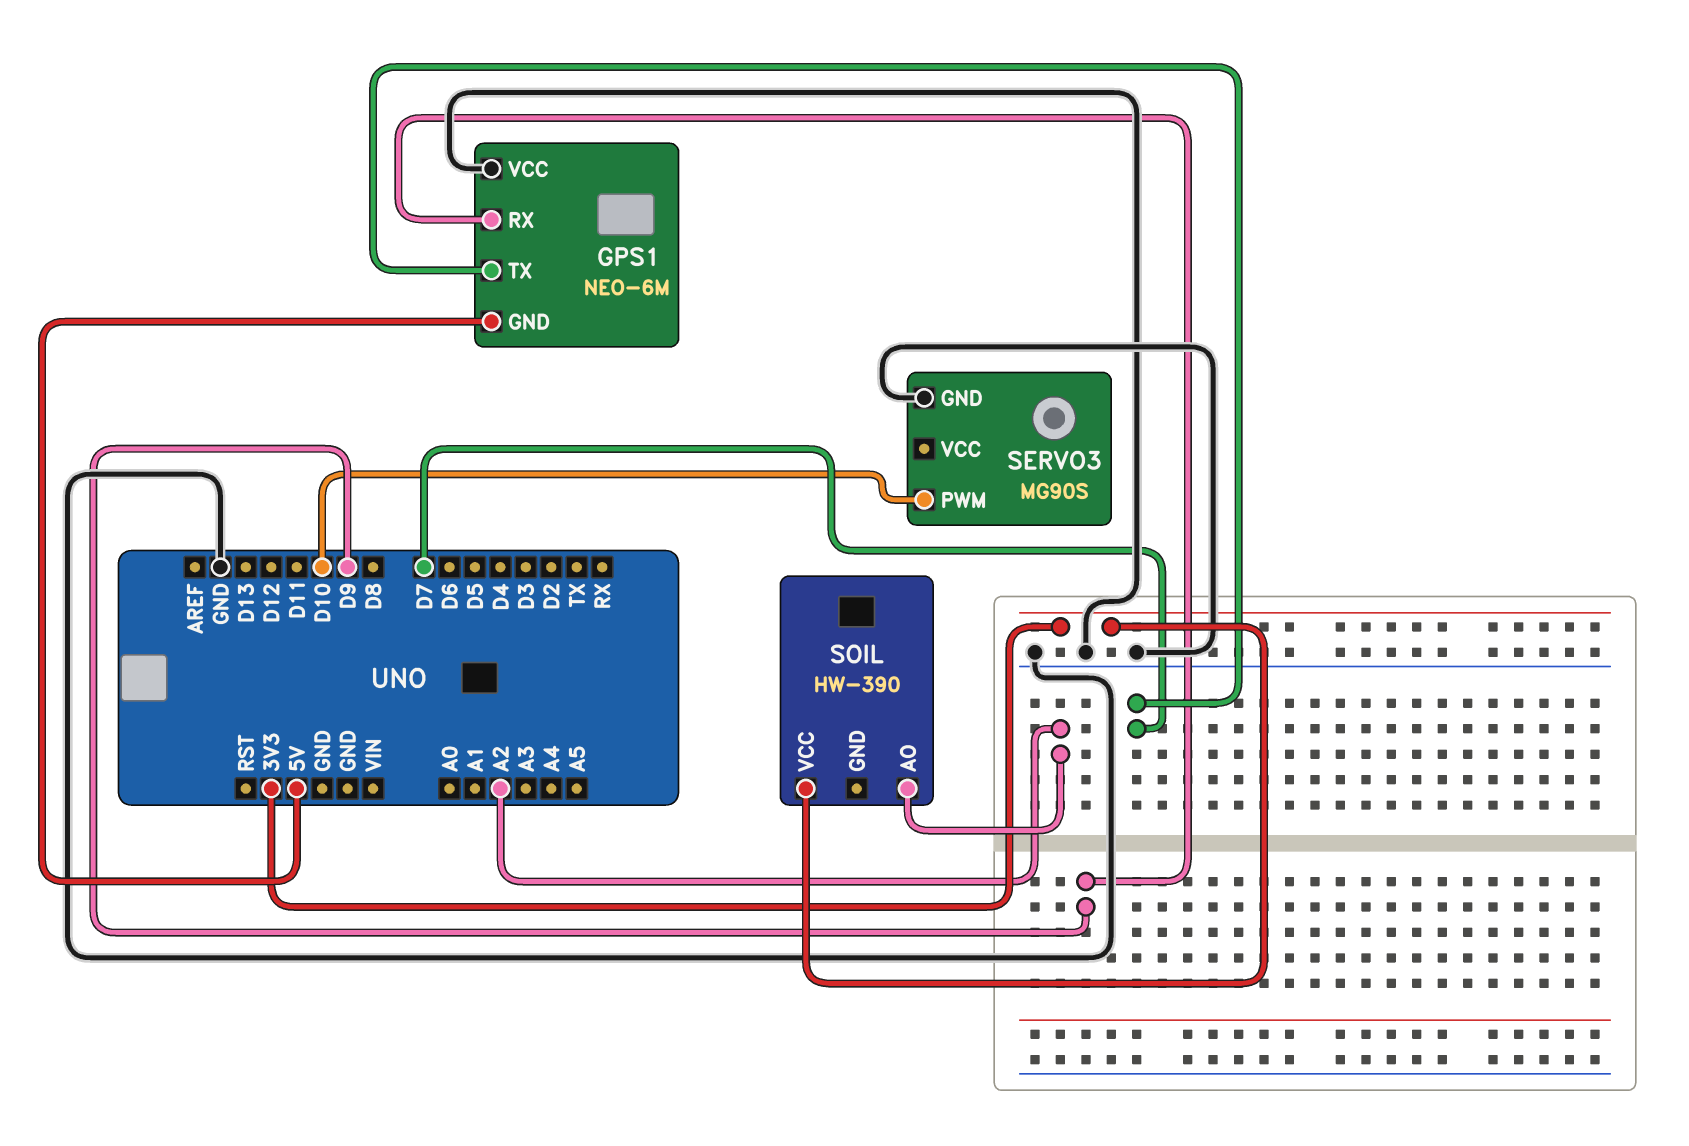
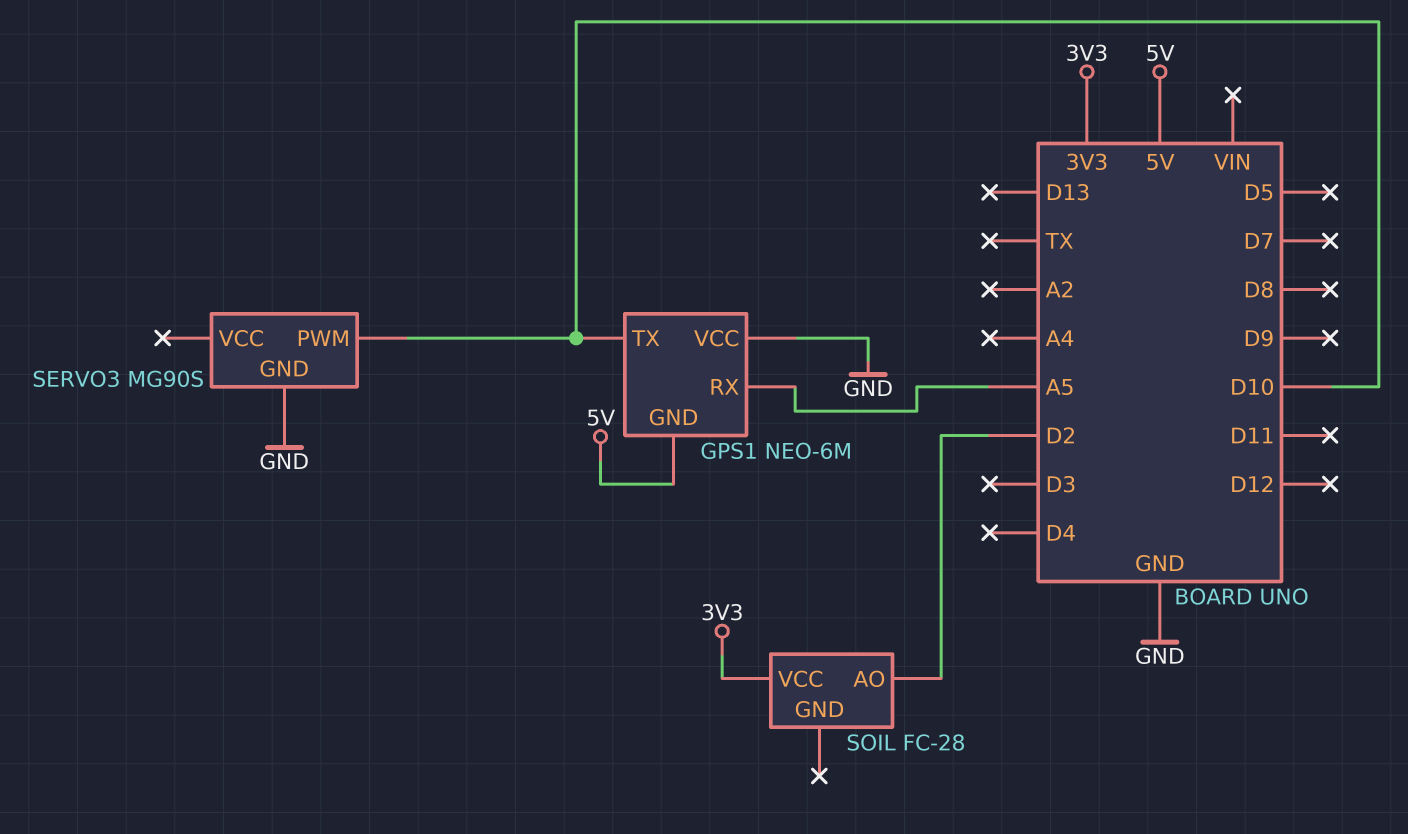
GPS1 pin RX: D9 -> A5
GPS1 pin TX: D7 -> D10
SOIL: HW-390 -> FC-28
SOIL pin AO: A2 -> D2

